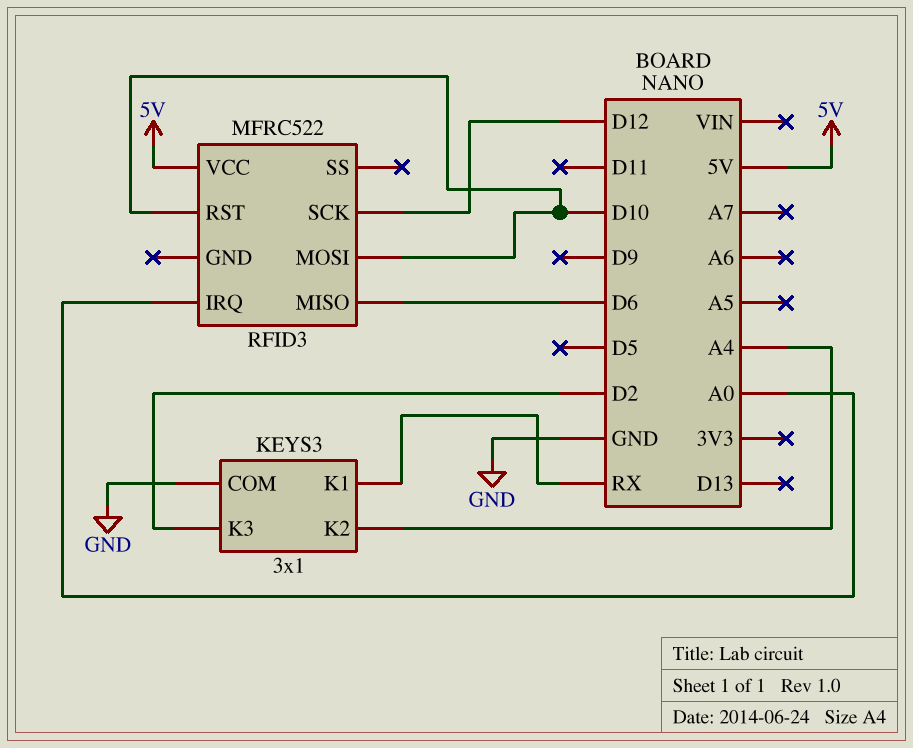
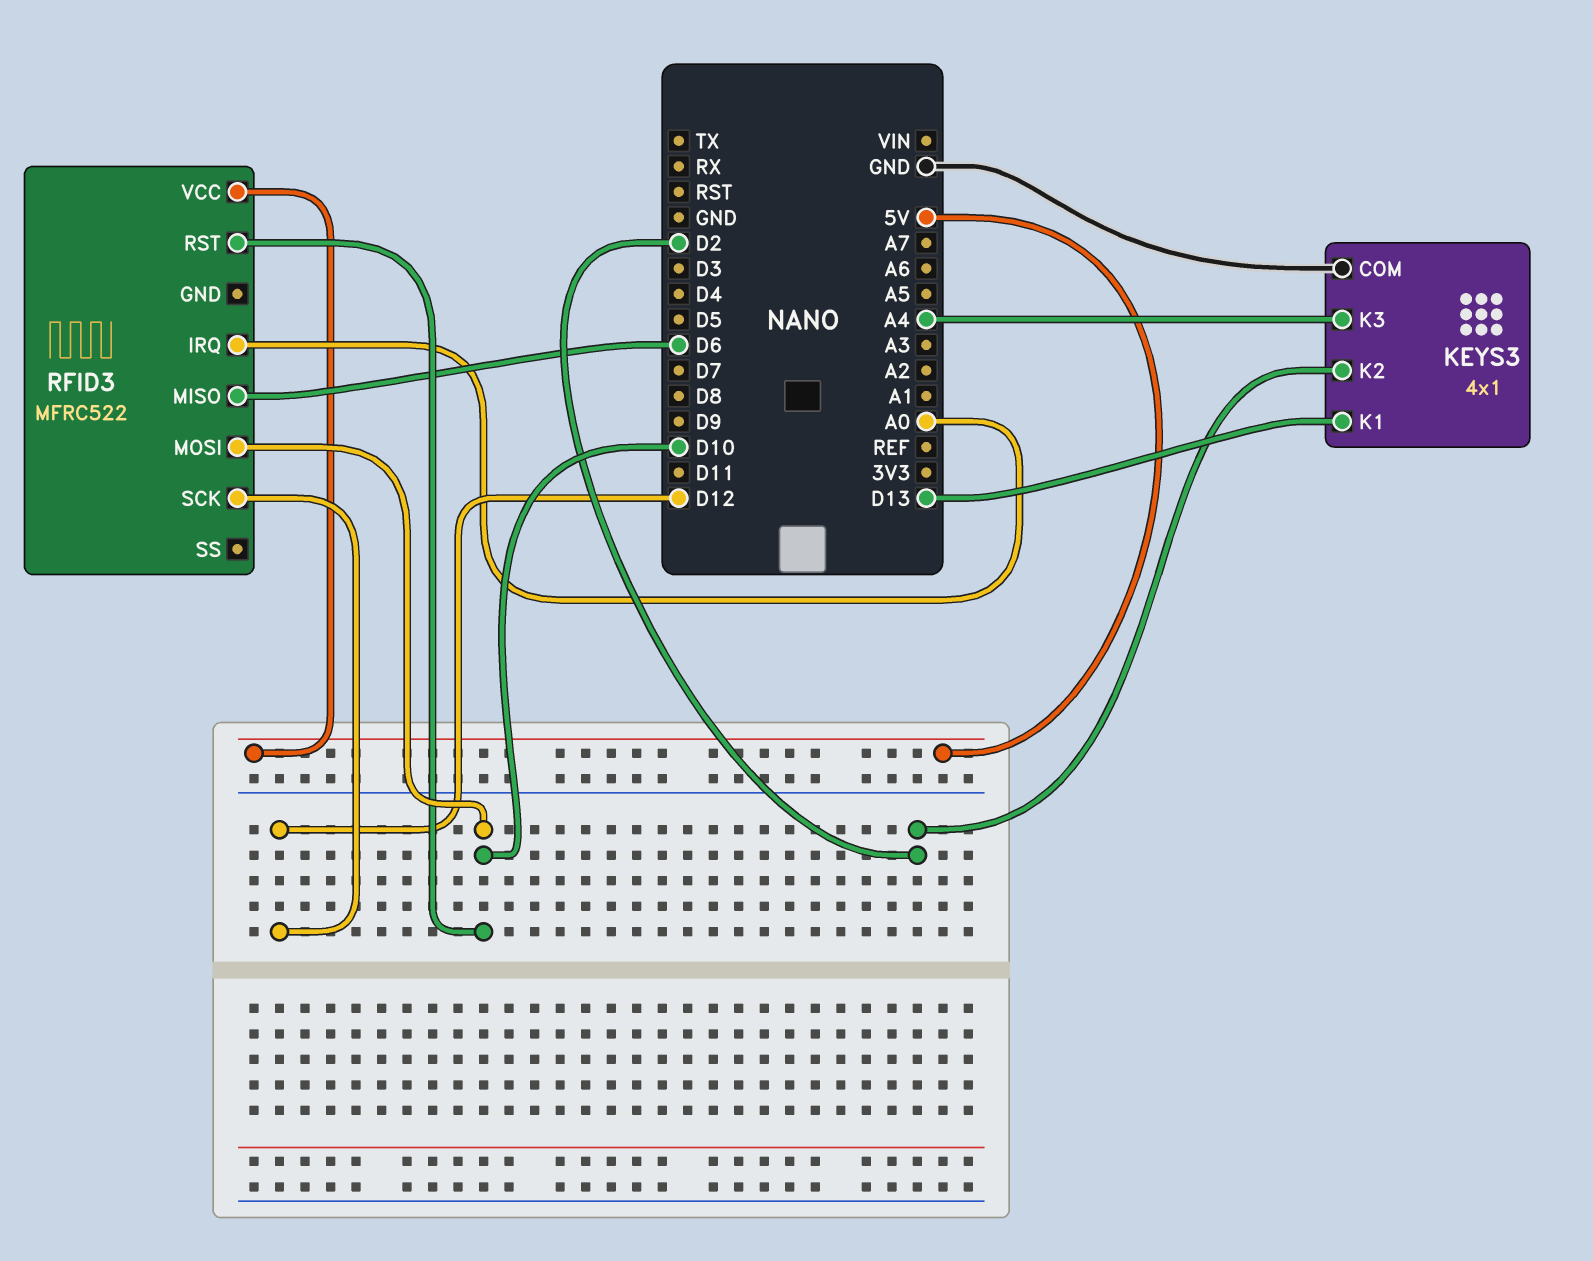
KEYS3: 3x1 -> 4x1
KEYS3 pin K1: RX -> D13
KEYS3 pin K2: A4 -> D2
KEYS3 pin K3: D2 -> A4

